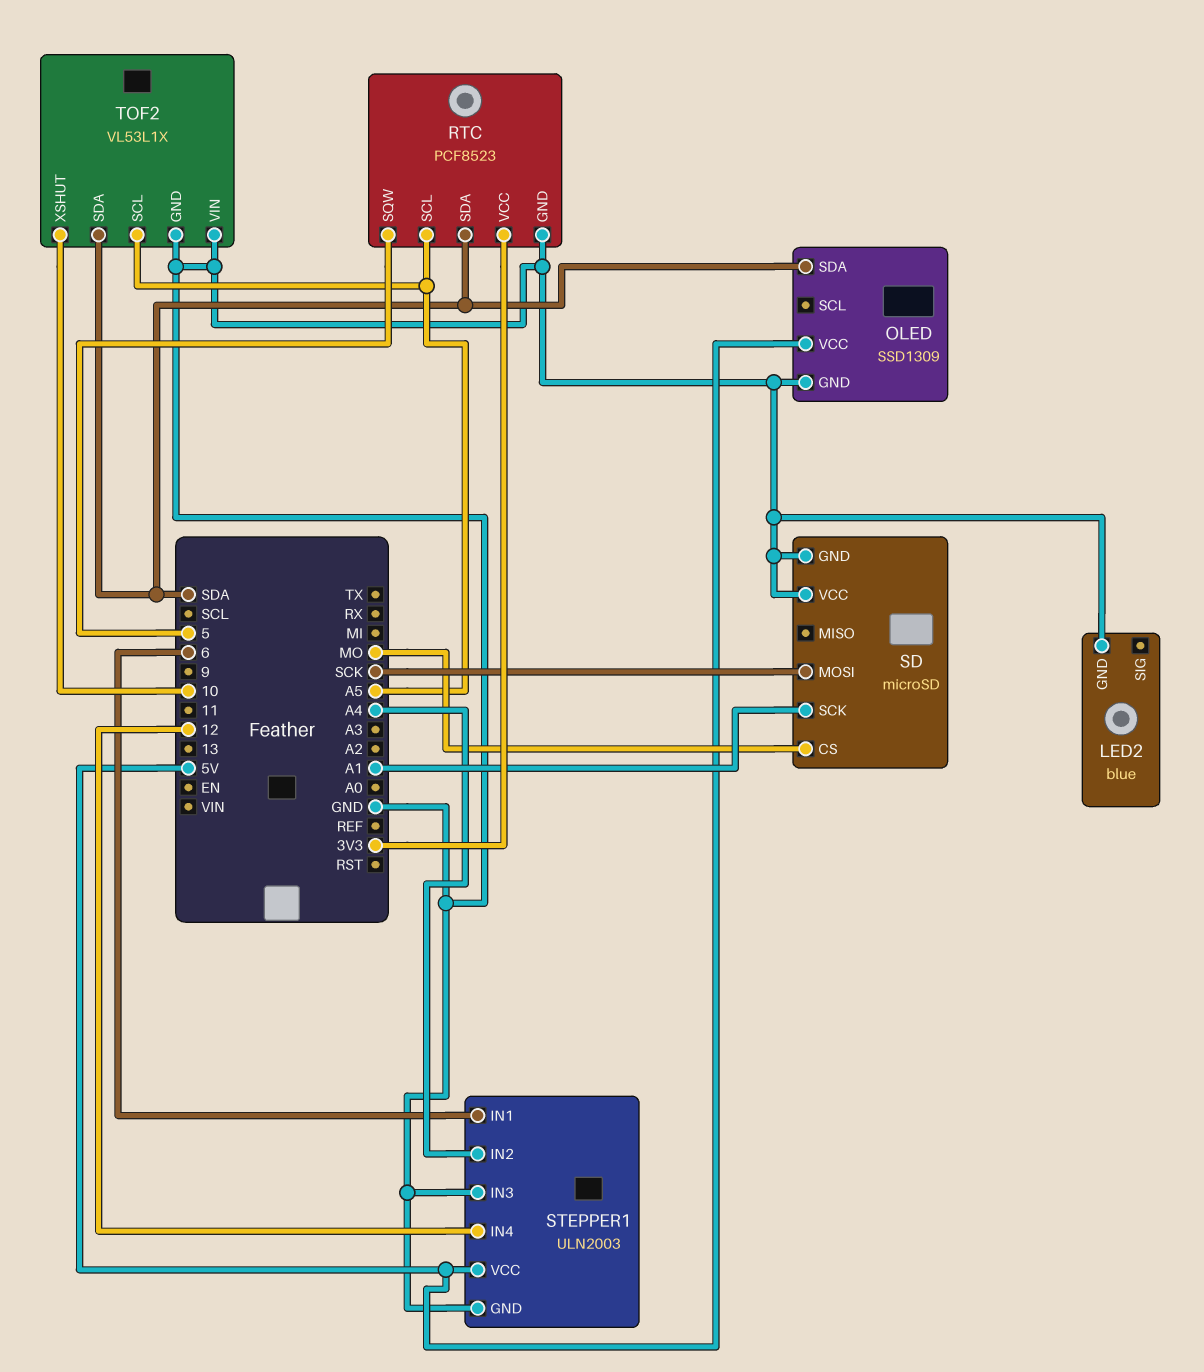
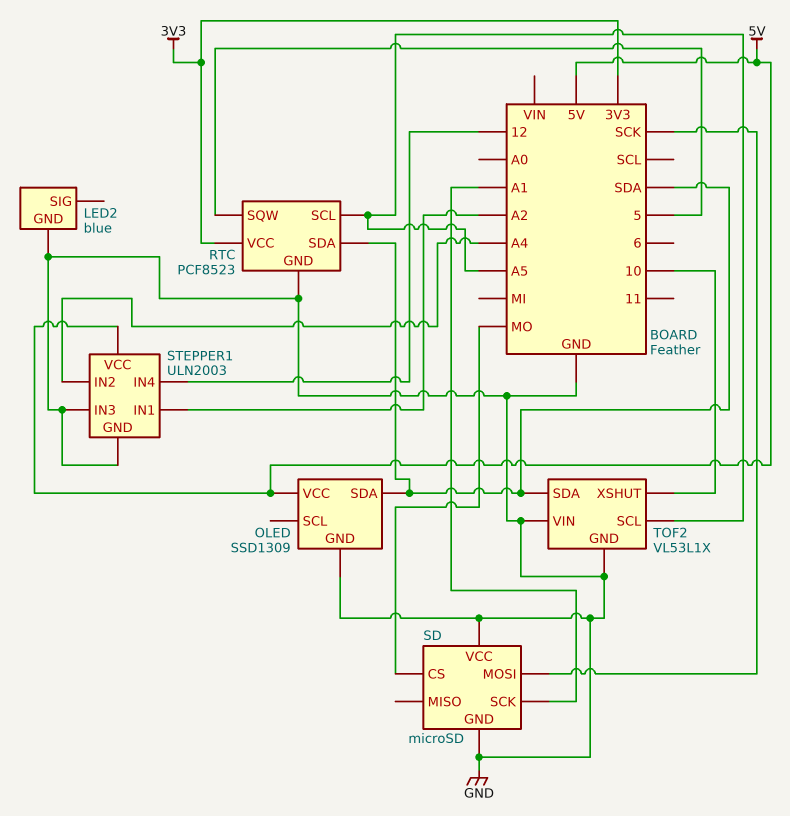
STEPPER1 pin IN1: 6 -> A2

